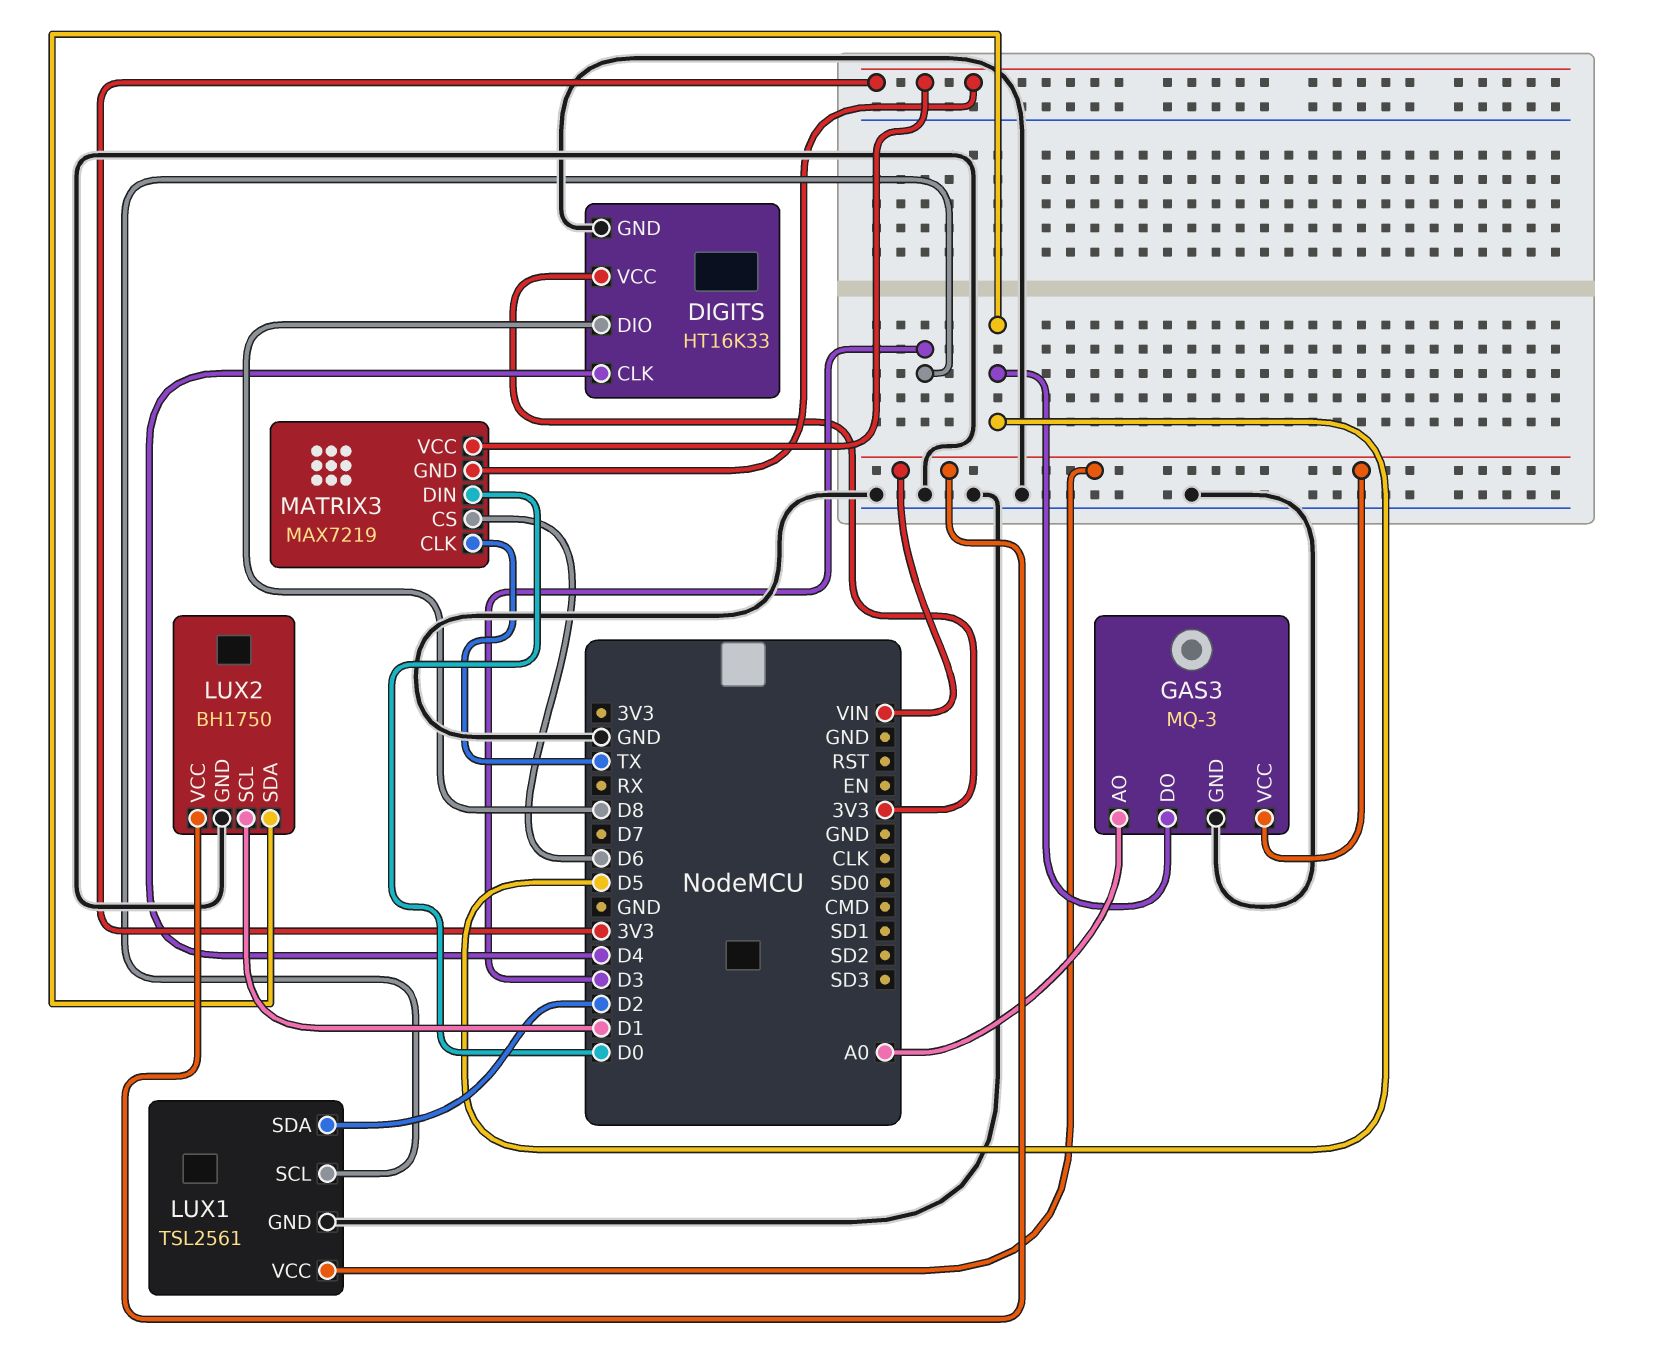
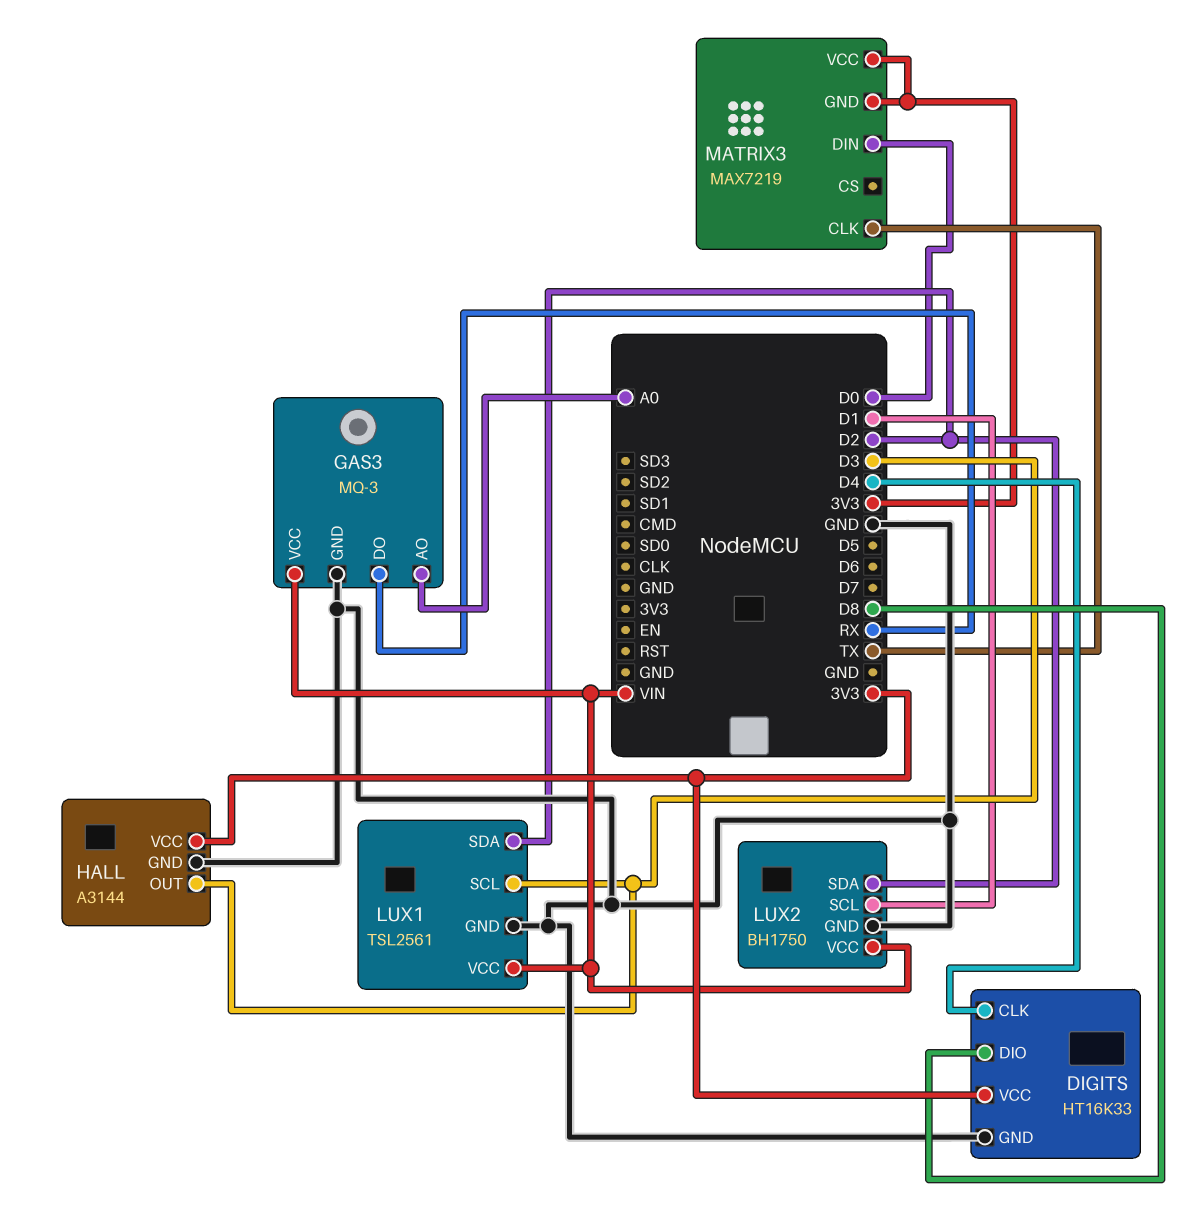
GAS3 pin DO: D5 -> RX
HALL: none -> A3144
HALL pin GND: none -> GND
HALL pin OUT: none -> D3
HALL pin VCC: none -> 3V3
LUX2 pin SDA: D5 -> D2
MATRIX3 pin CS: D6 -> none

